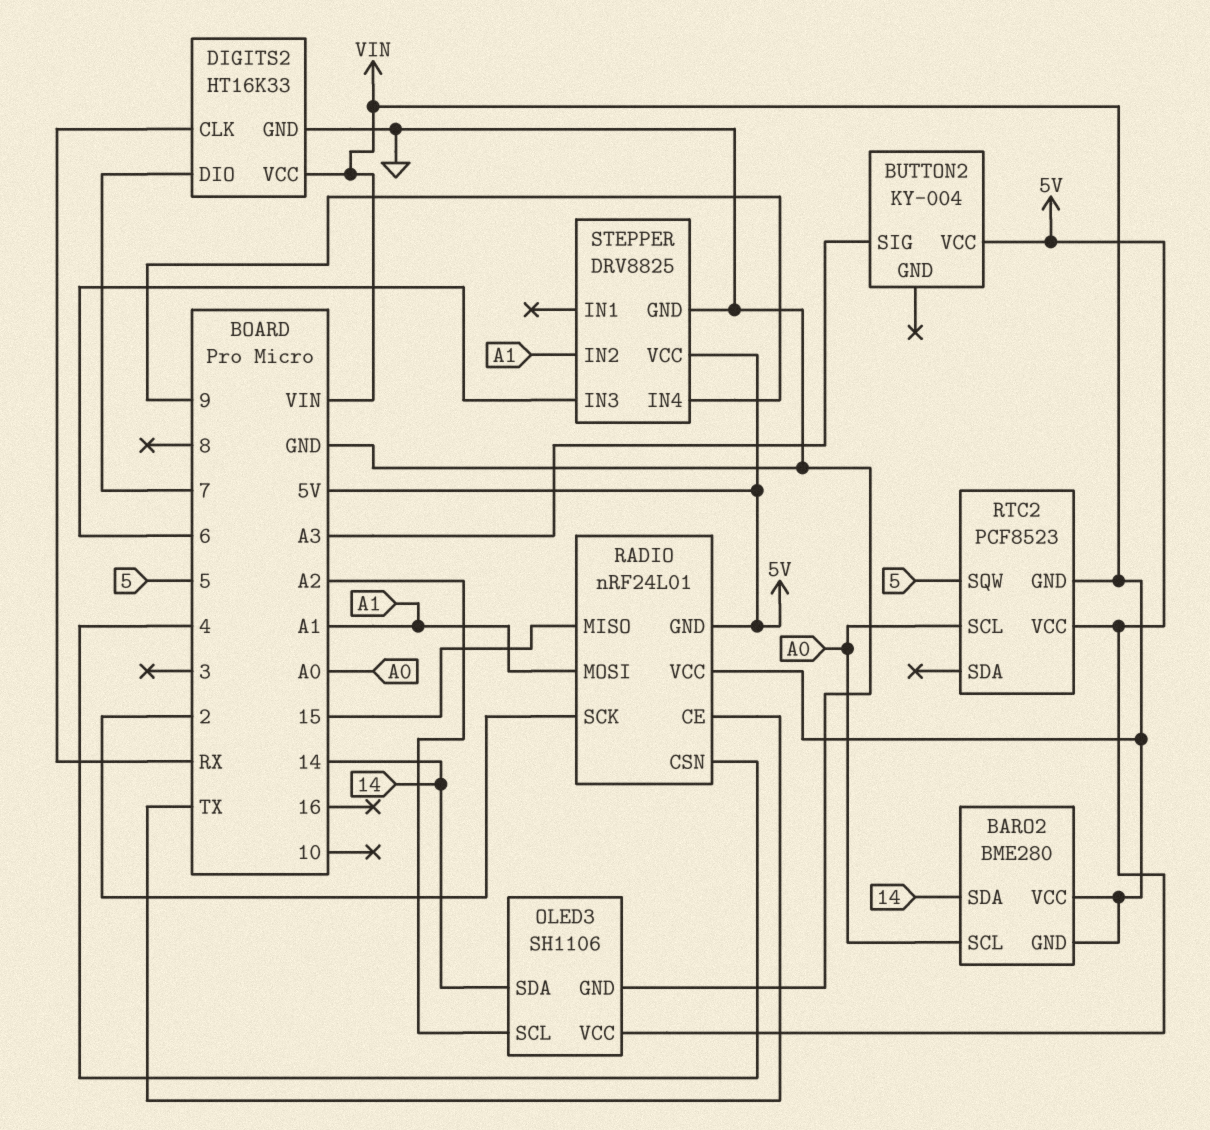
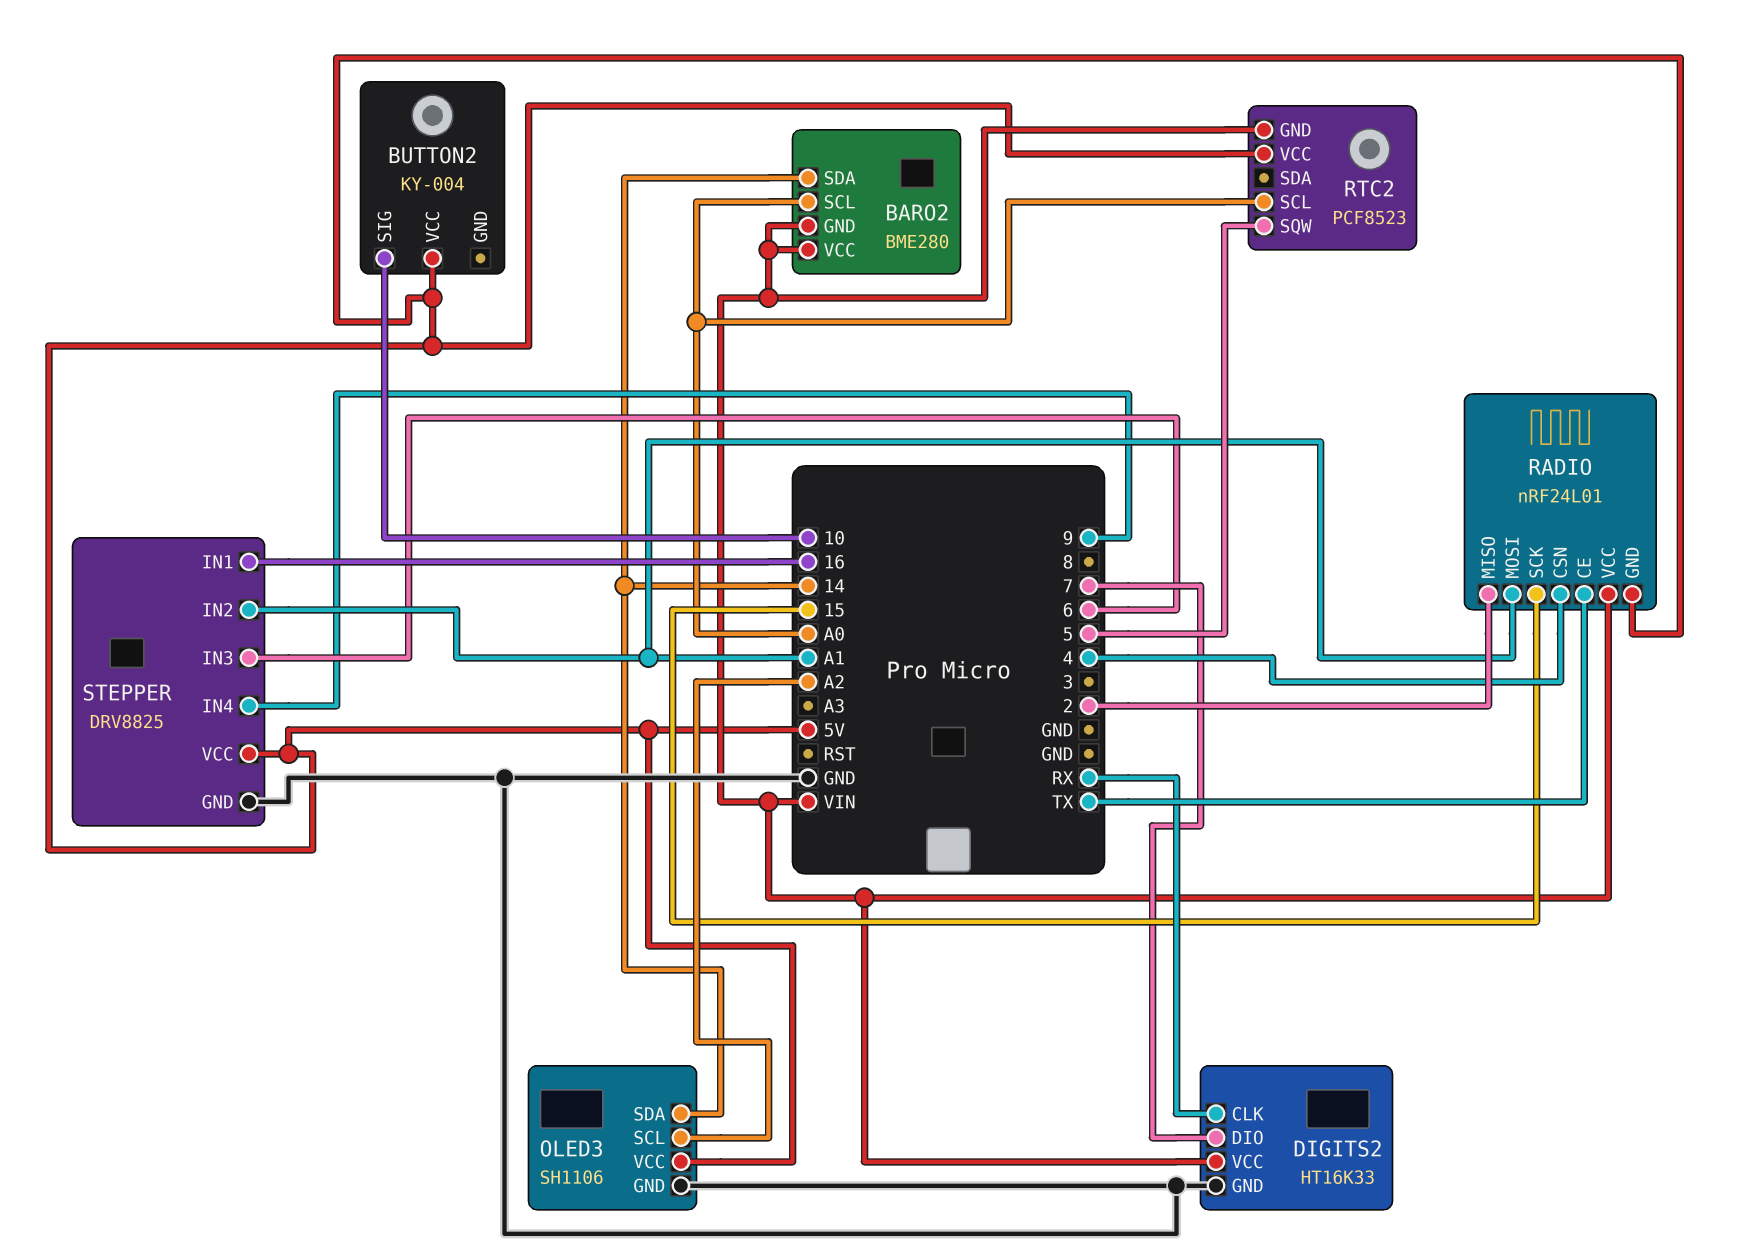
BUTTON2 pin SIG: A3 -> 10
RADIO pin MISO: 15 -> 2
RADIO pin SCK: 2 -> 15
STEPPER pin IN1: none -> 16

